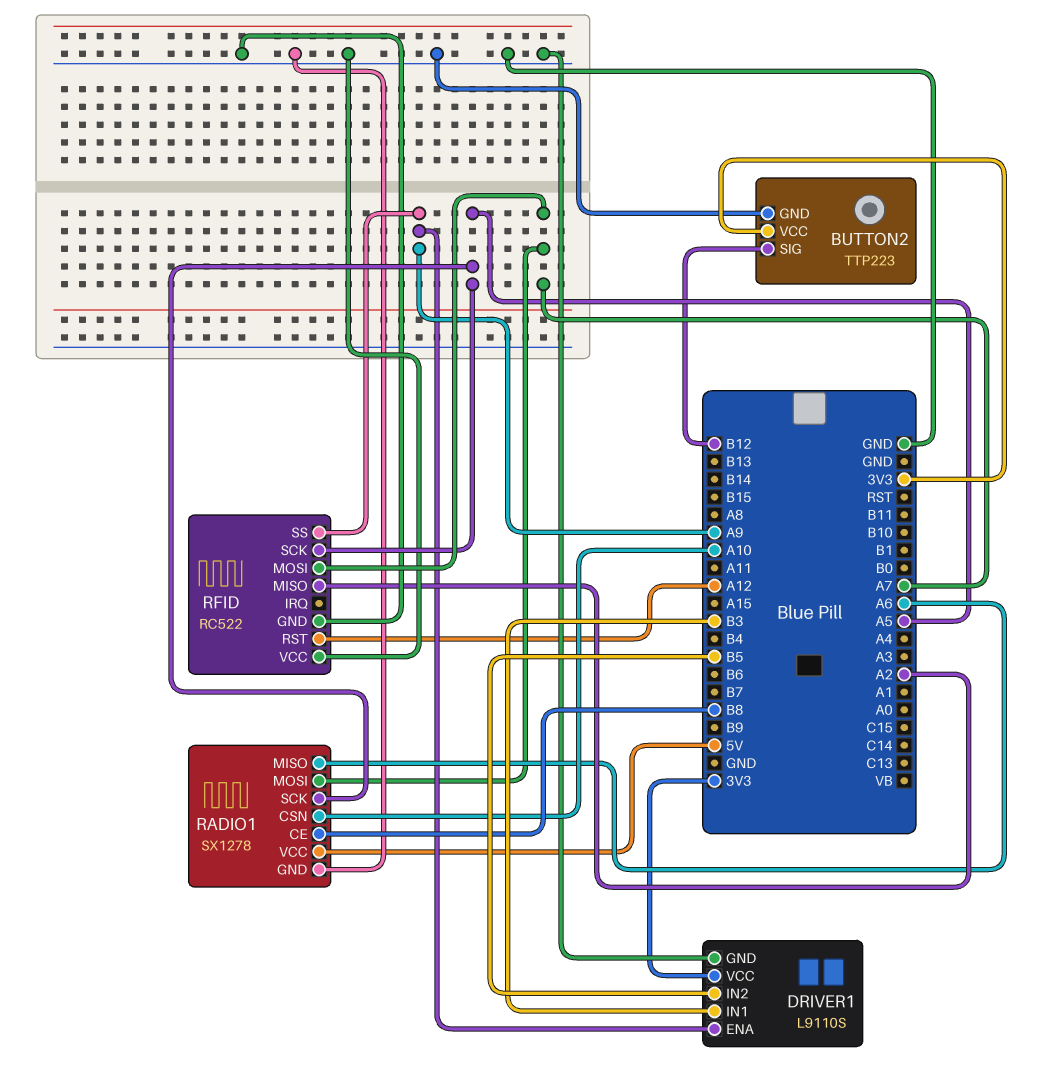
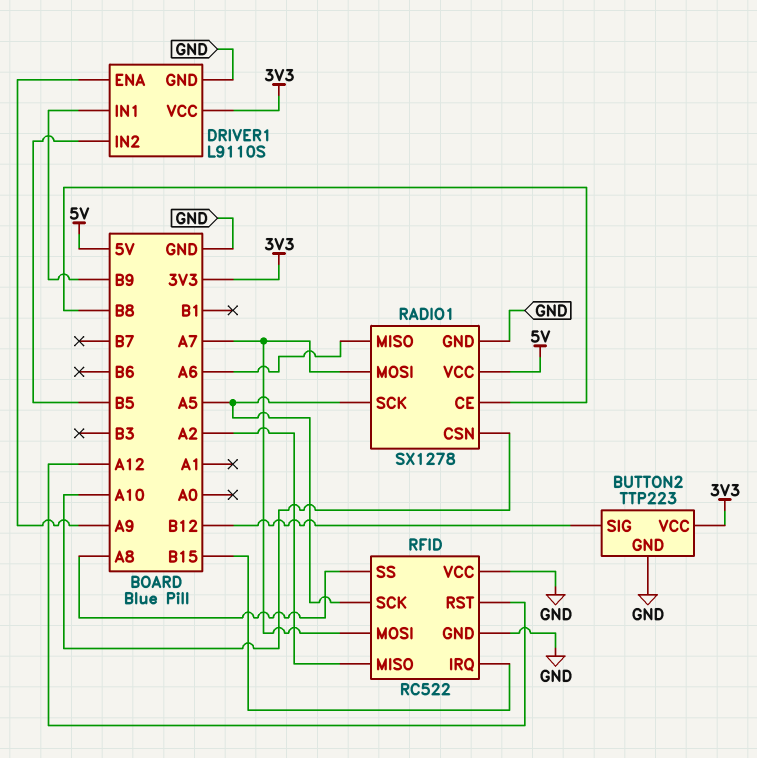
DRIVER1 pin IN1: B3 -> B9
RFID pin IRQ: none -> B15
RFID pin SS: A9 -> A8

